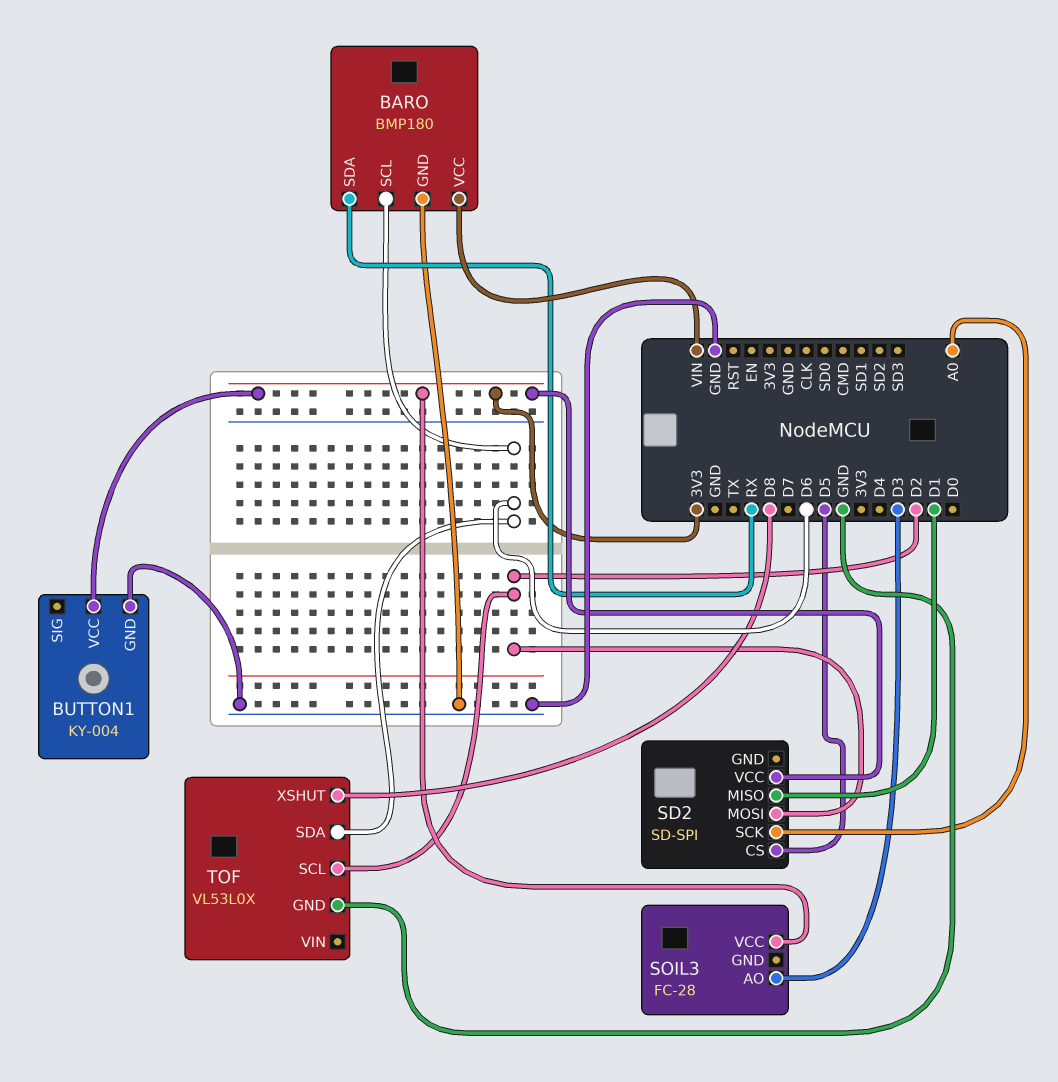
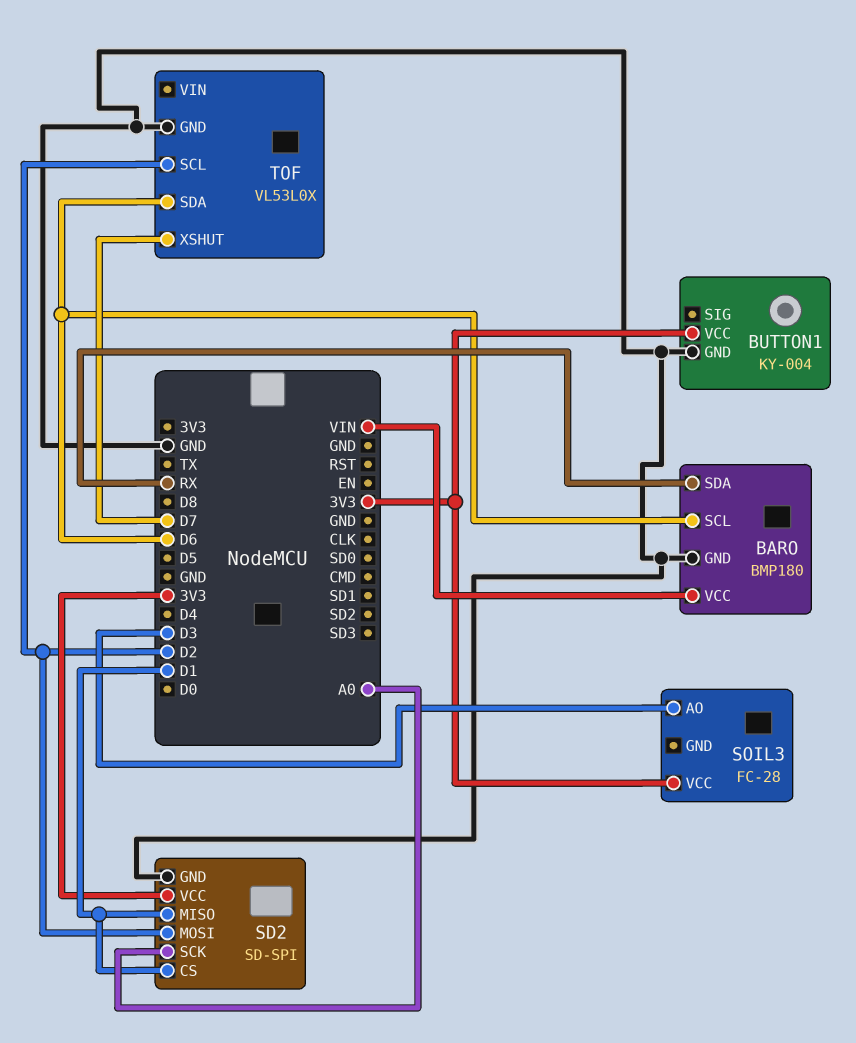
SD2 pin CS: D5 -> D1
SD2 pin GND: none -> GND
TOF pin XSHUT: D8 -> D7

